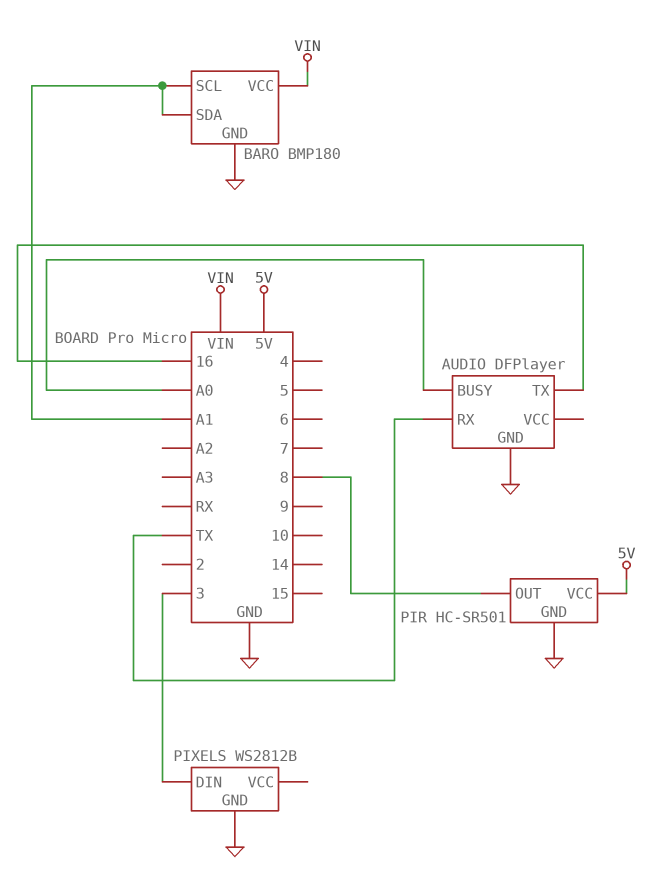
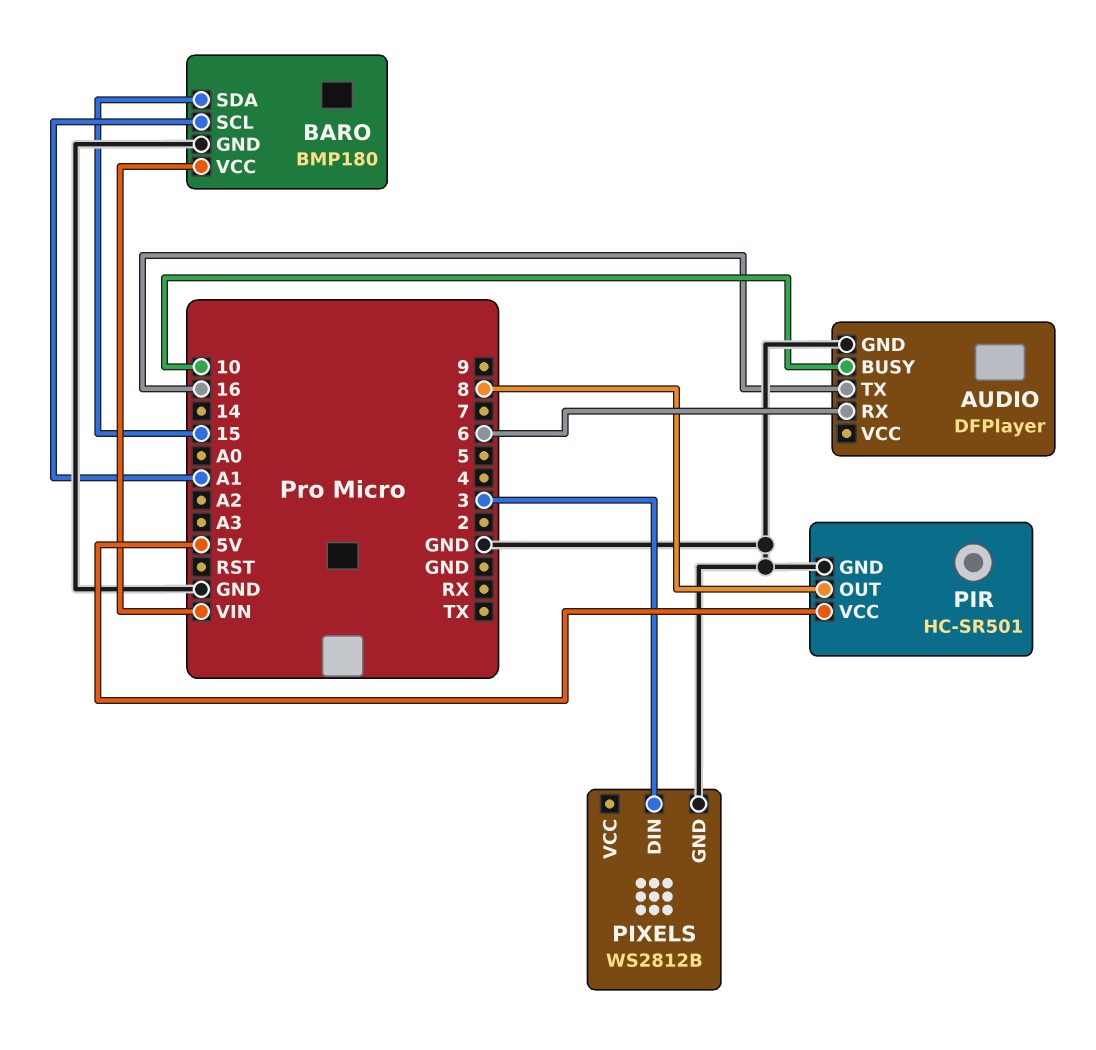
AUDIO pin BUSY: A0 -> 10
AUDIO pin RX: TX -> 6
BARO pin SDA: A1 -> 15

